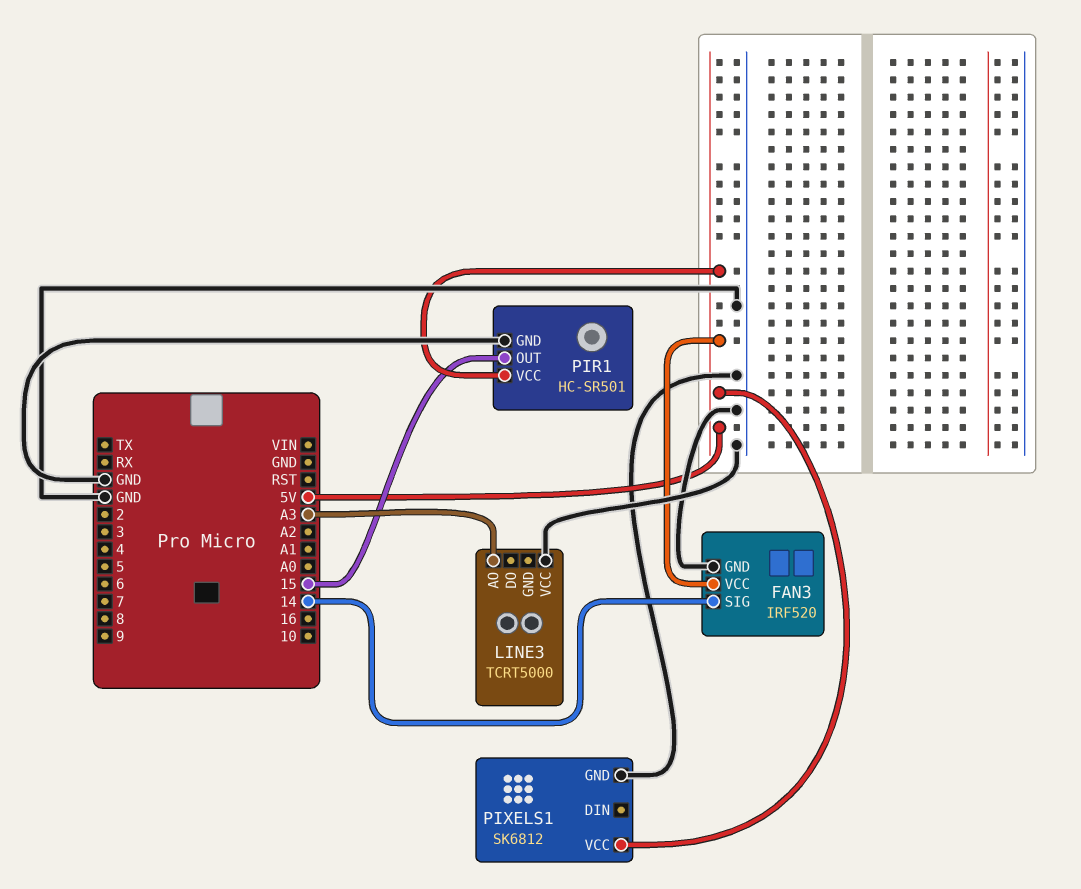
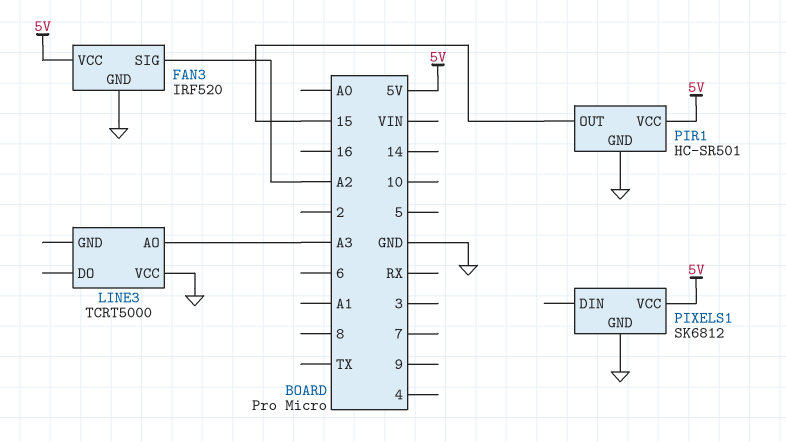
FAN3 pin SIG: 14 -> A2

